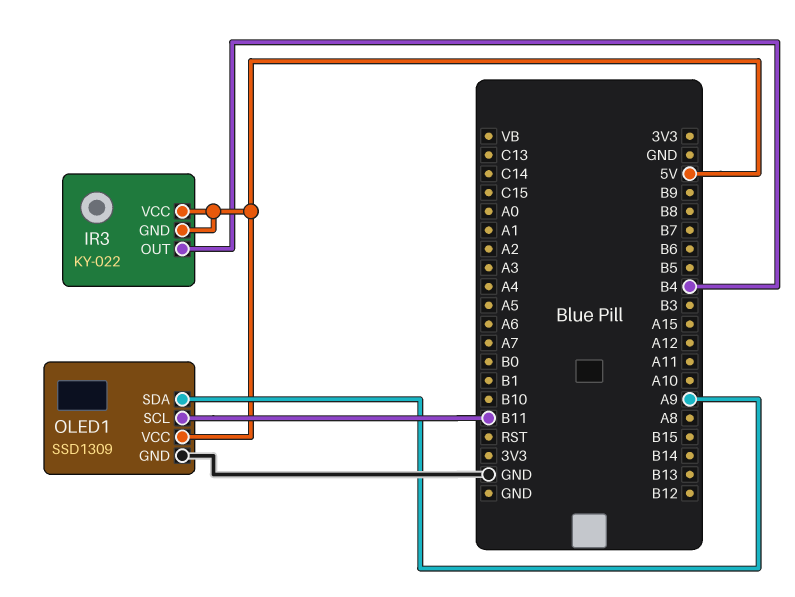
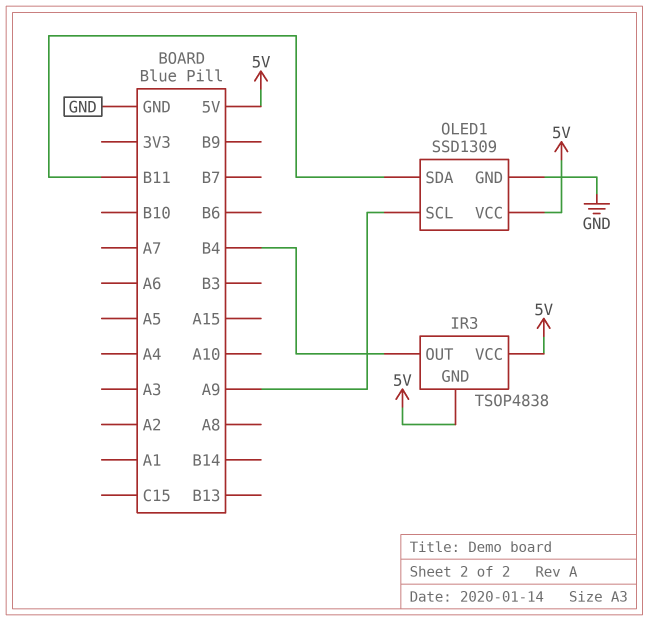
IR3: KY-022 -> TSOP4838
OLED1 pin SCL: B11 -> A9
OLED1 pin SDA: A9 -> B11

